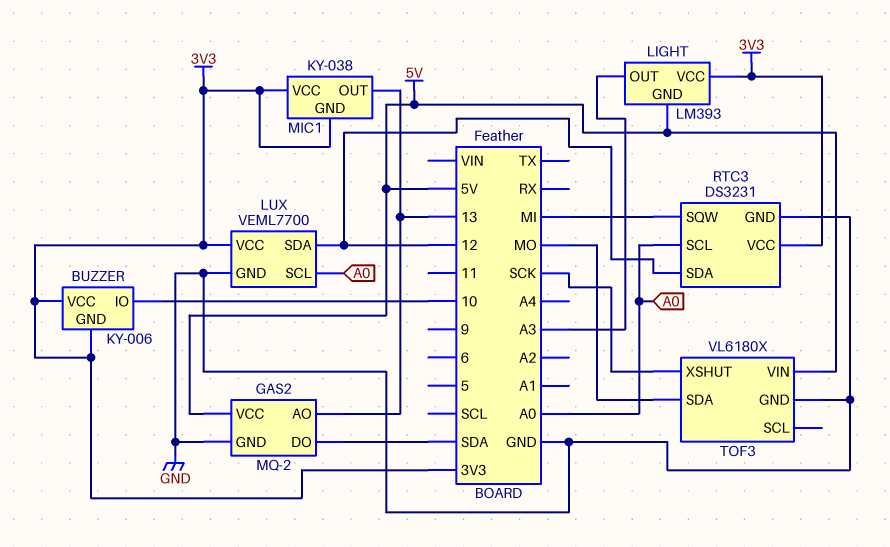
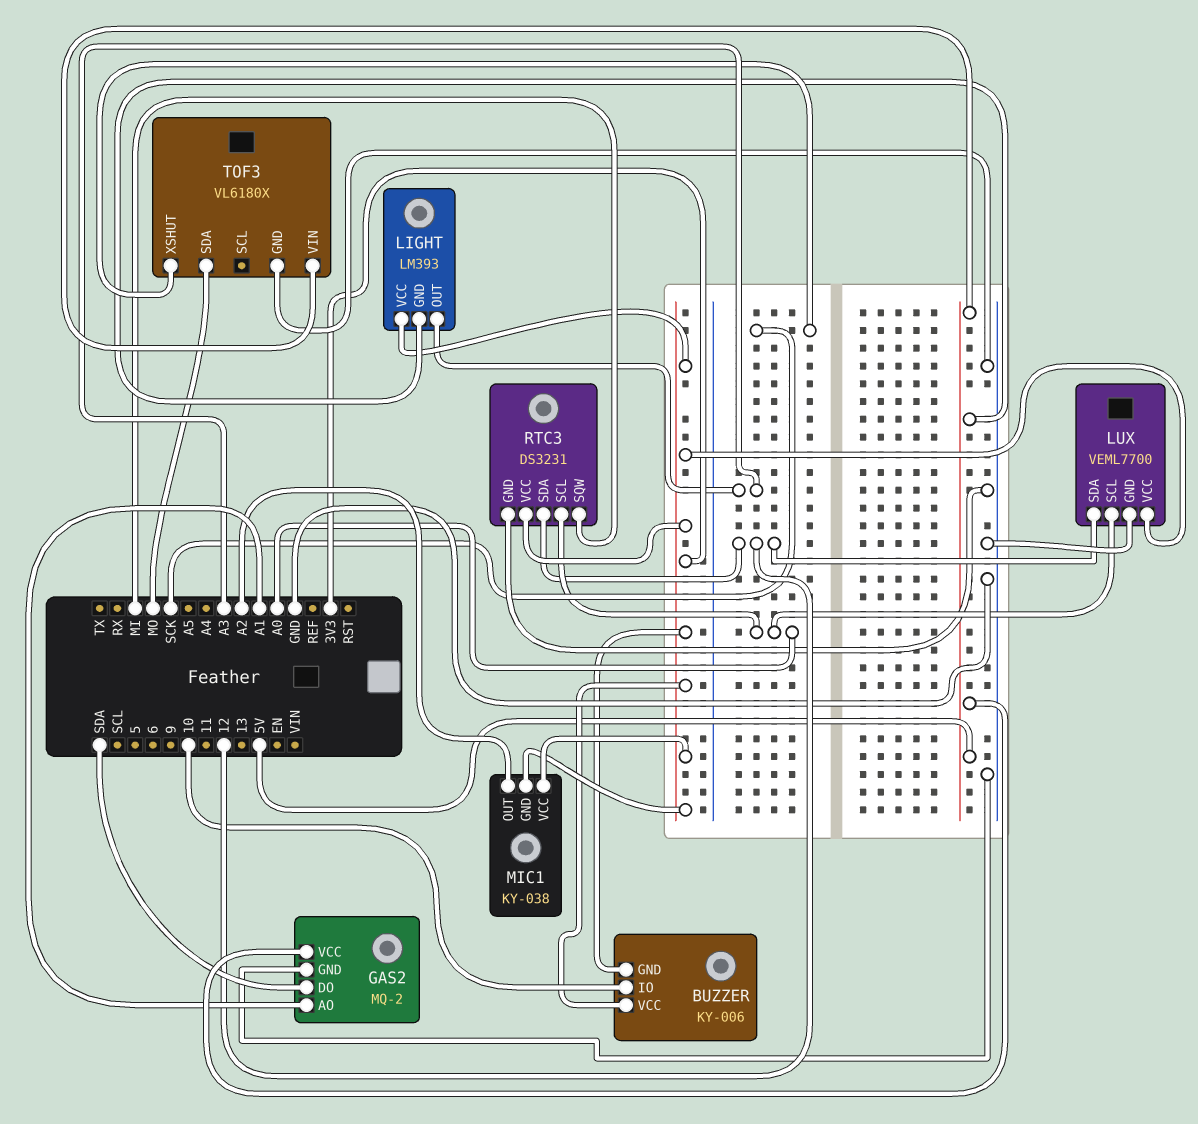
GAS2 pin AO: 13 -> A1
MIC1 pin OUT: 13 -> A2

